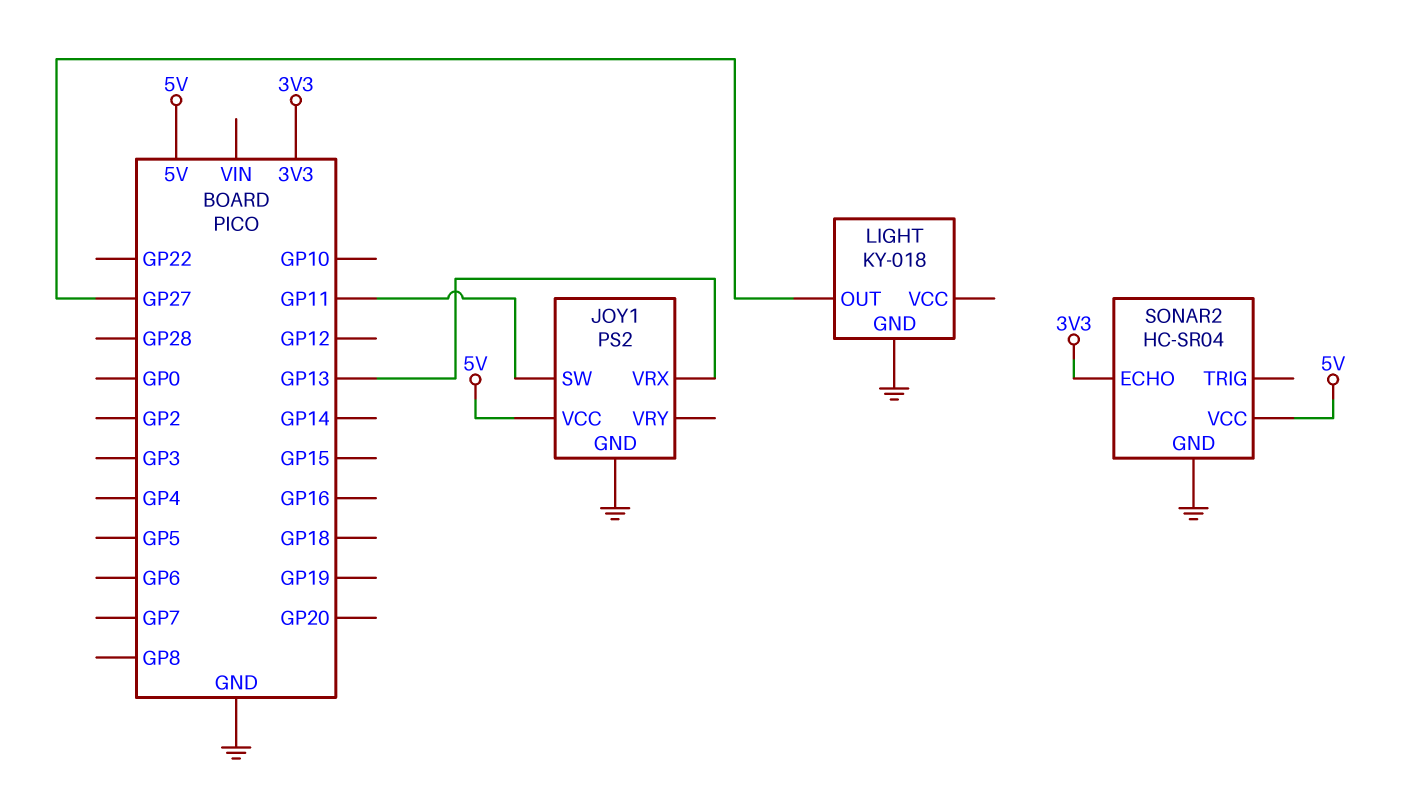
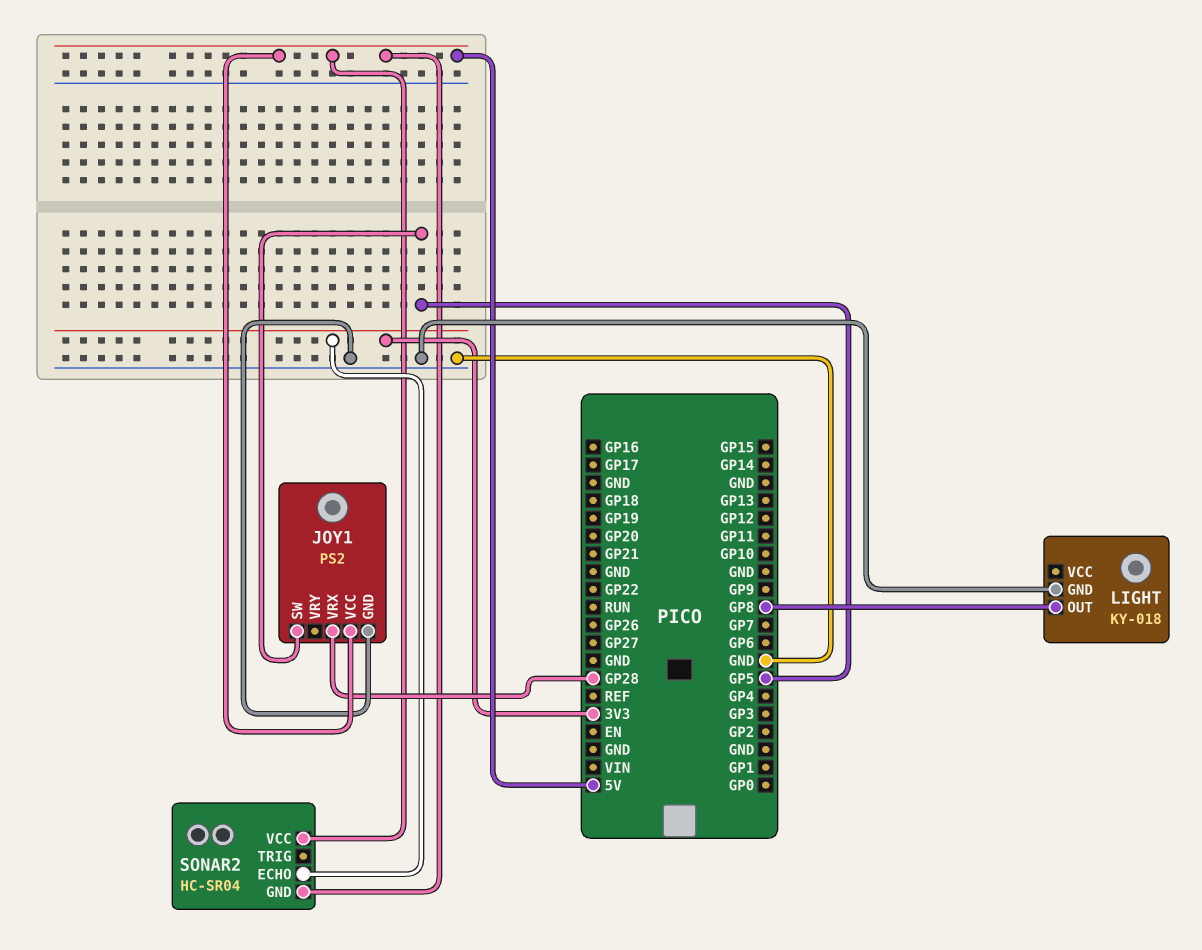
JOY1 pin SW: GP11 -> GP5
JOY1 pin VRX: GP13 -> GP28
LIGHT pin OUT: GP27 -> GP8
SONAR2 pin GND: GND -> 5V

